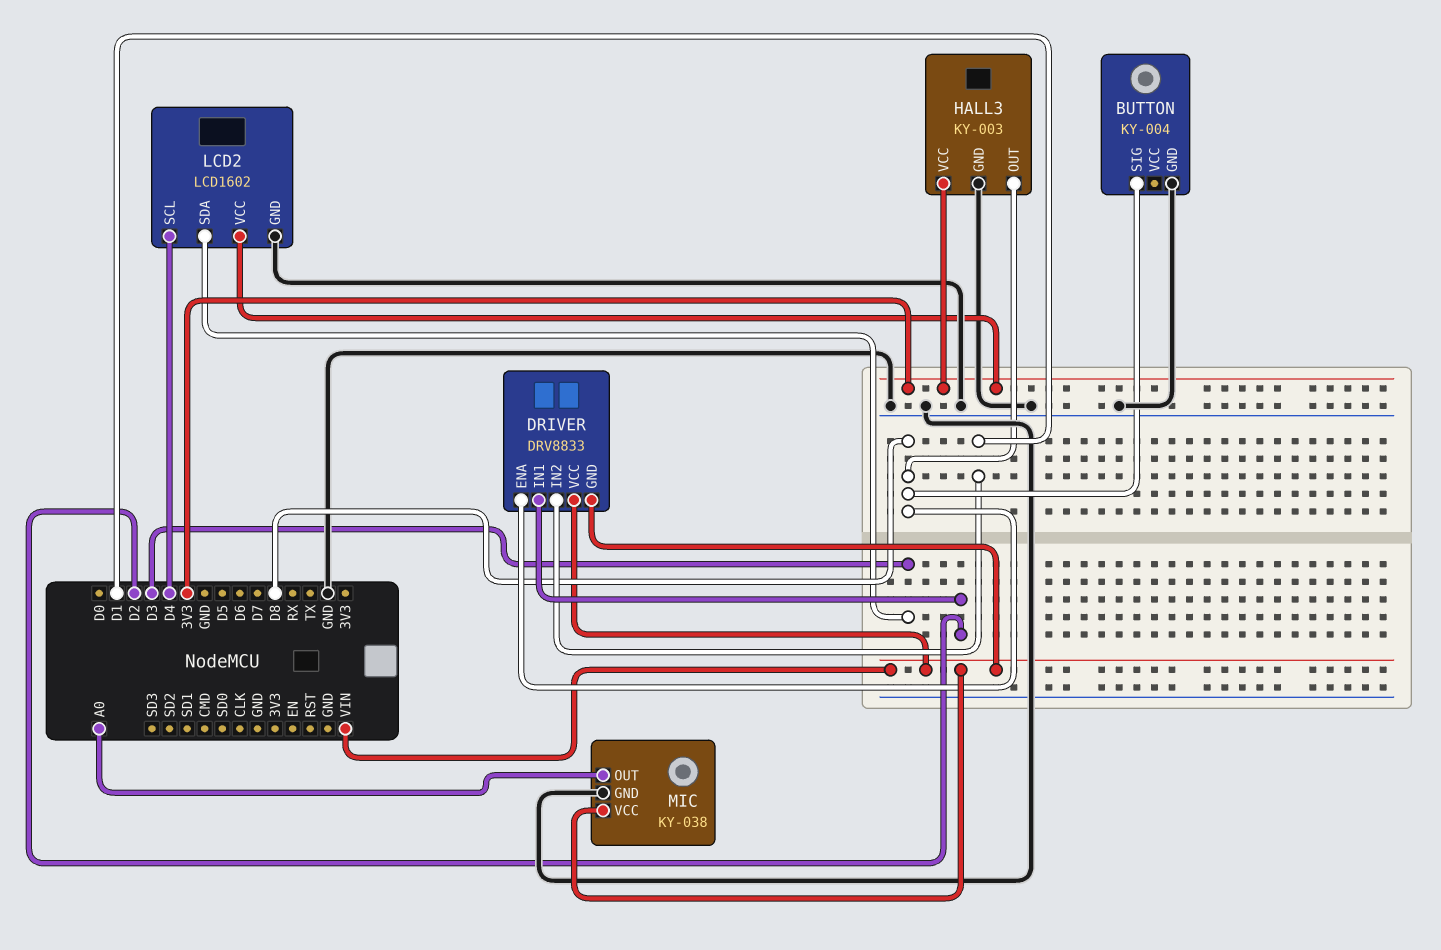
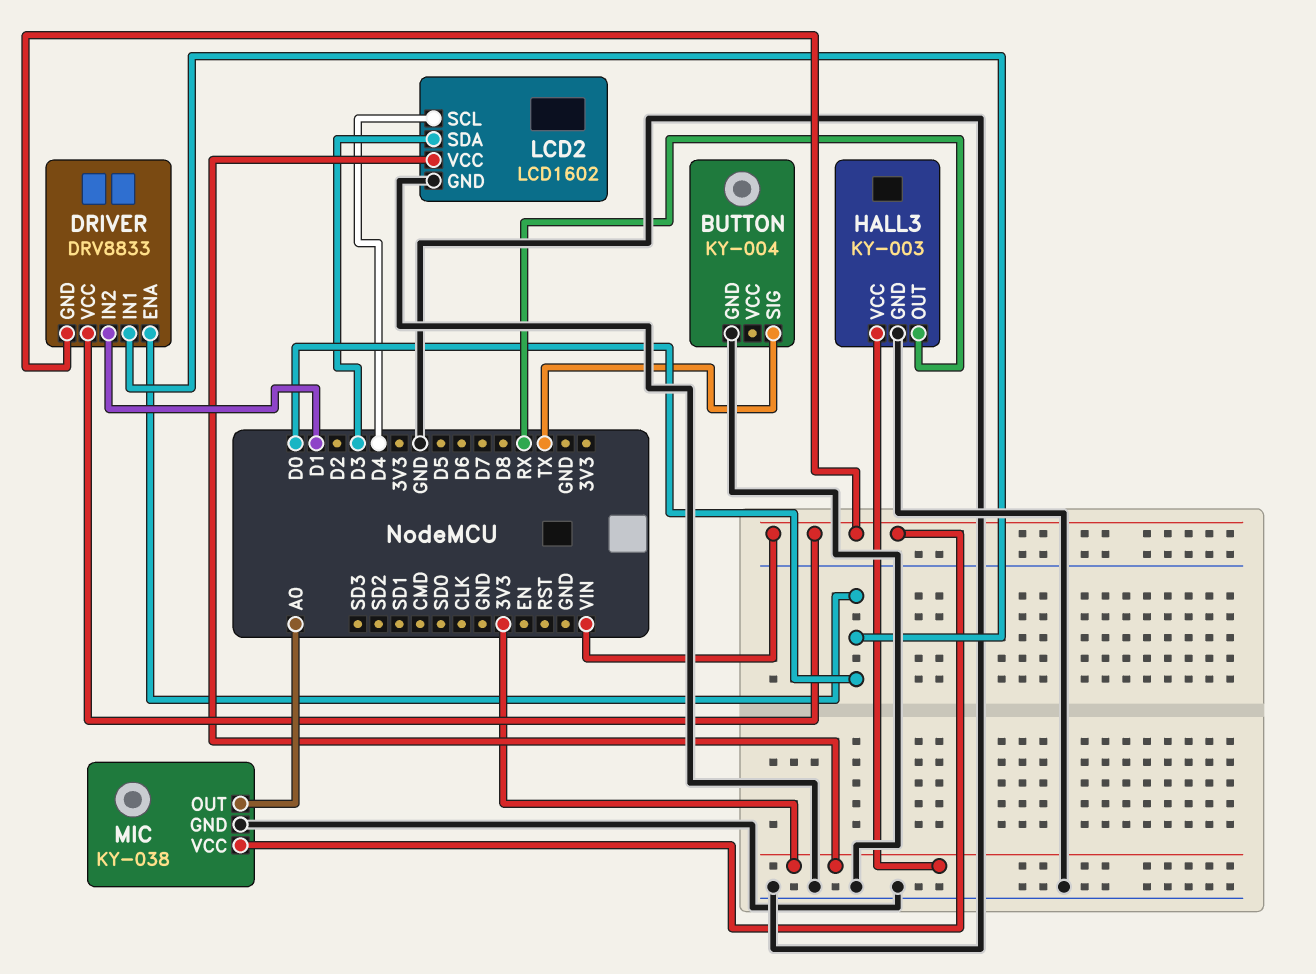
BUTTON pin SIG: D8 -> TX
DRIVER pin ENA: D8 -> D0
DRIVER pin IN1: D2 -> D0
HALL3 pin OUT: D8 -> RX

